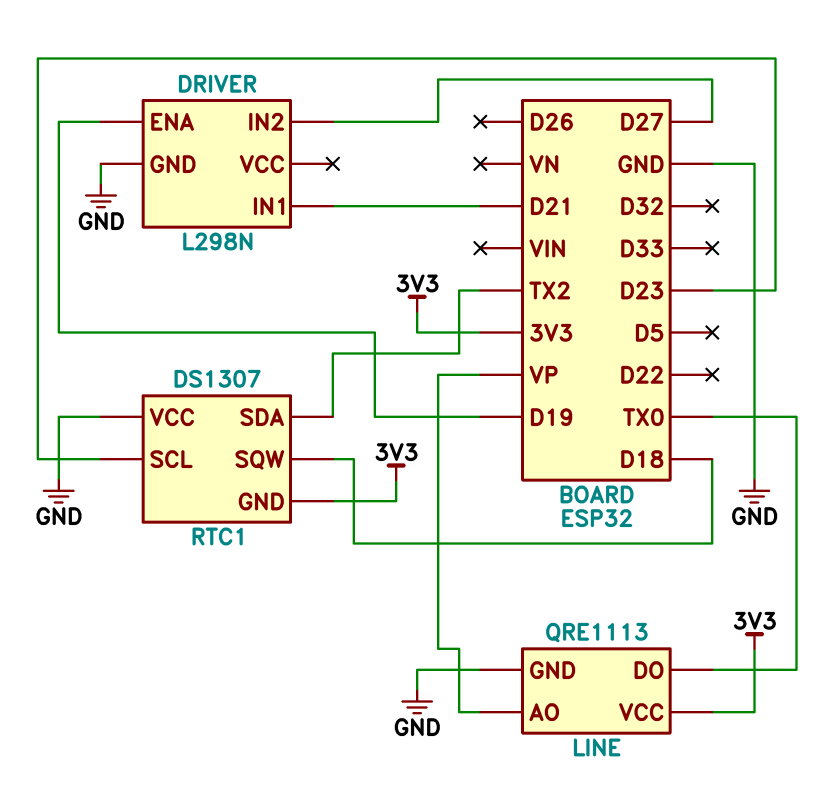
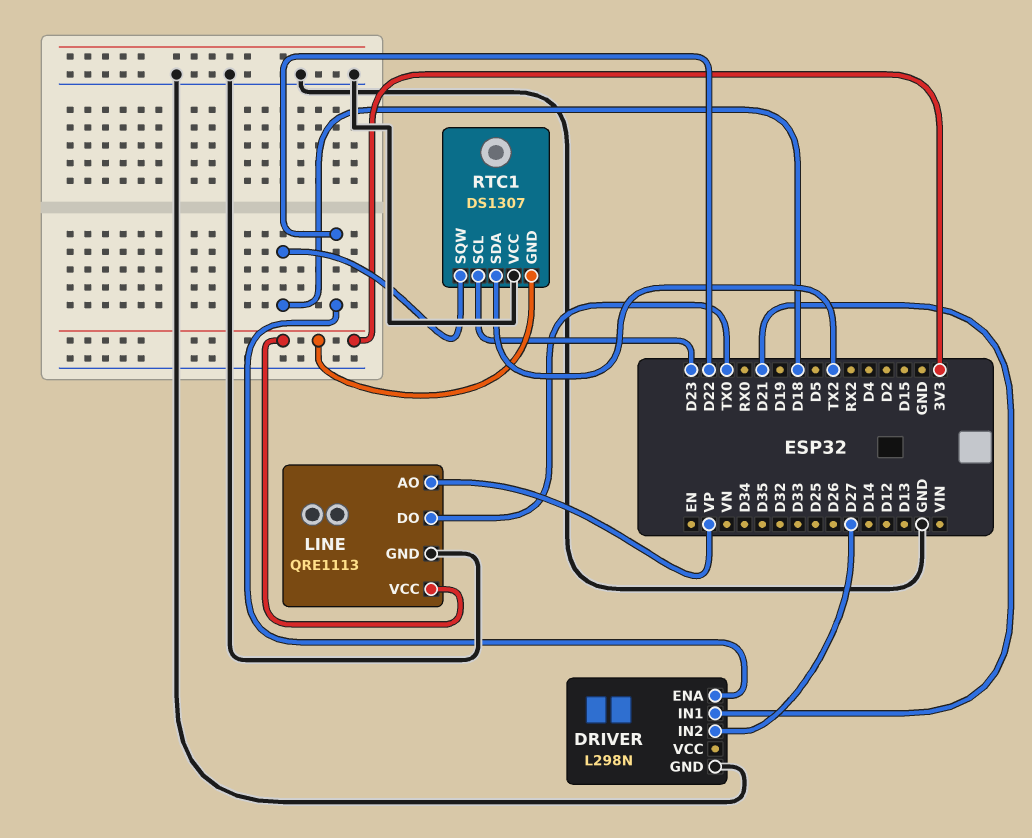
DRIVER pin ENA: D19 -> D22

